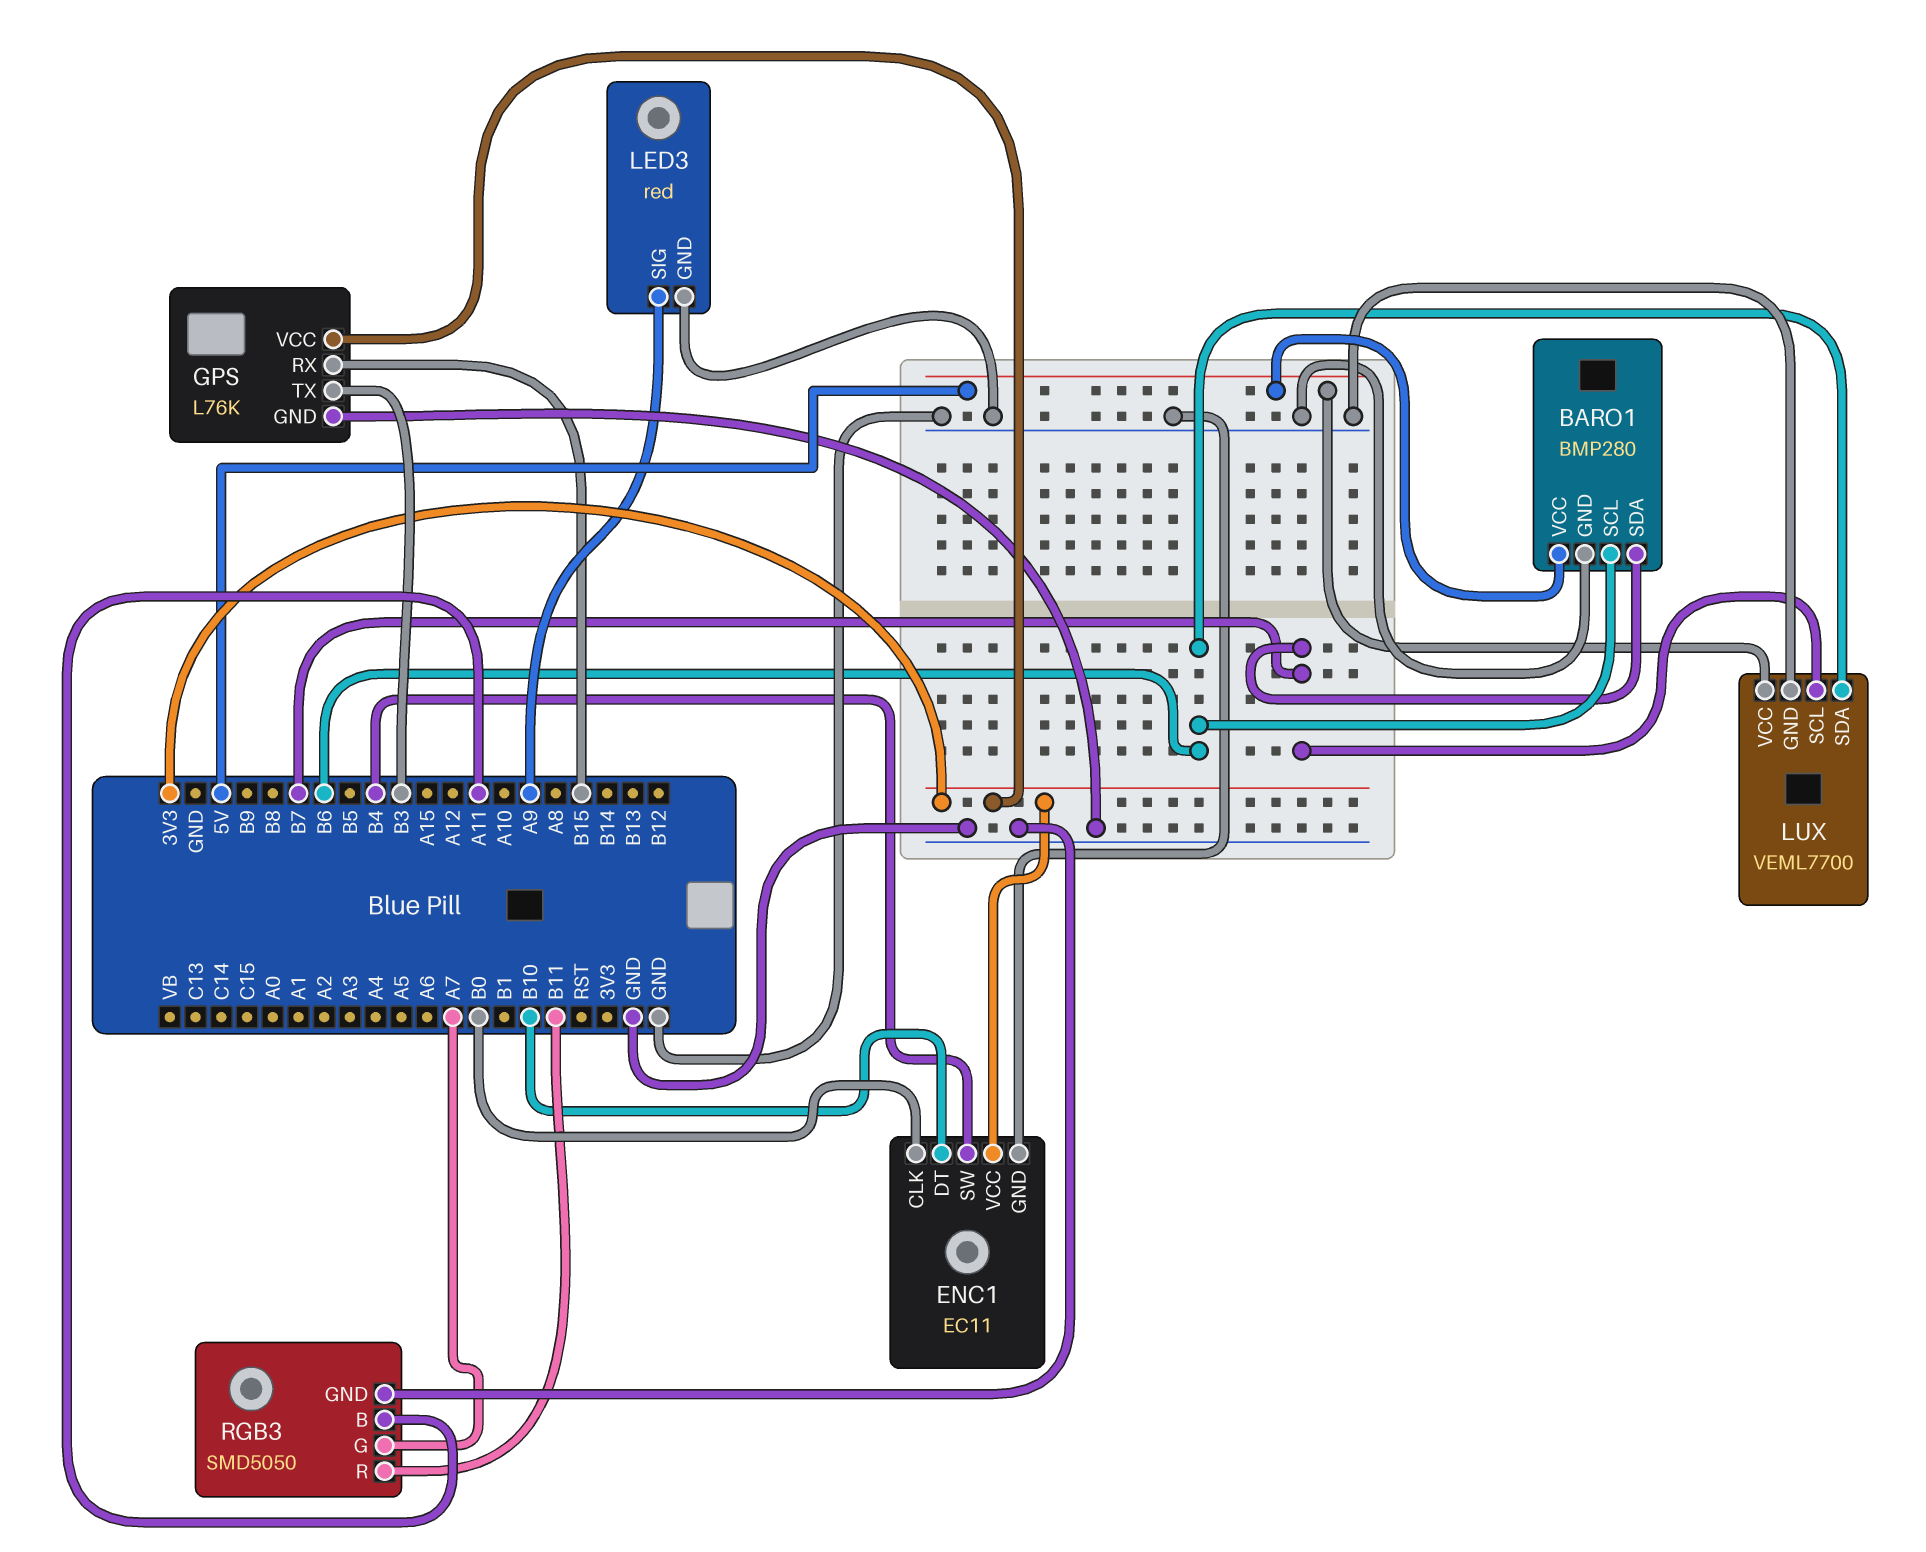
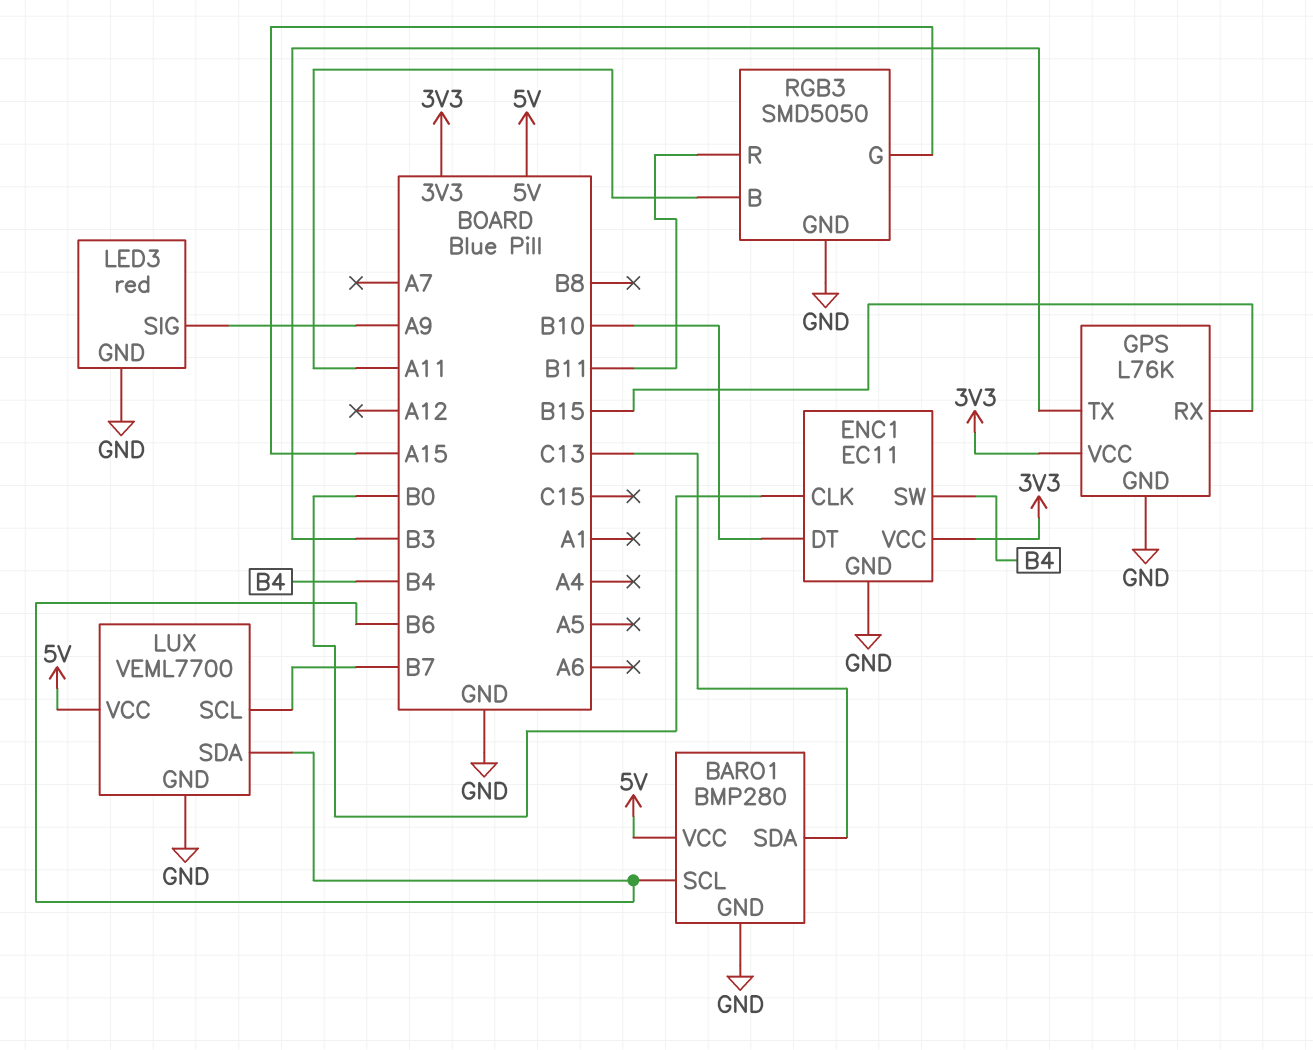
BARO1 pin SDA: B7 -> C13
RGB3 pin G: A7 -> A15

